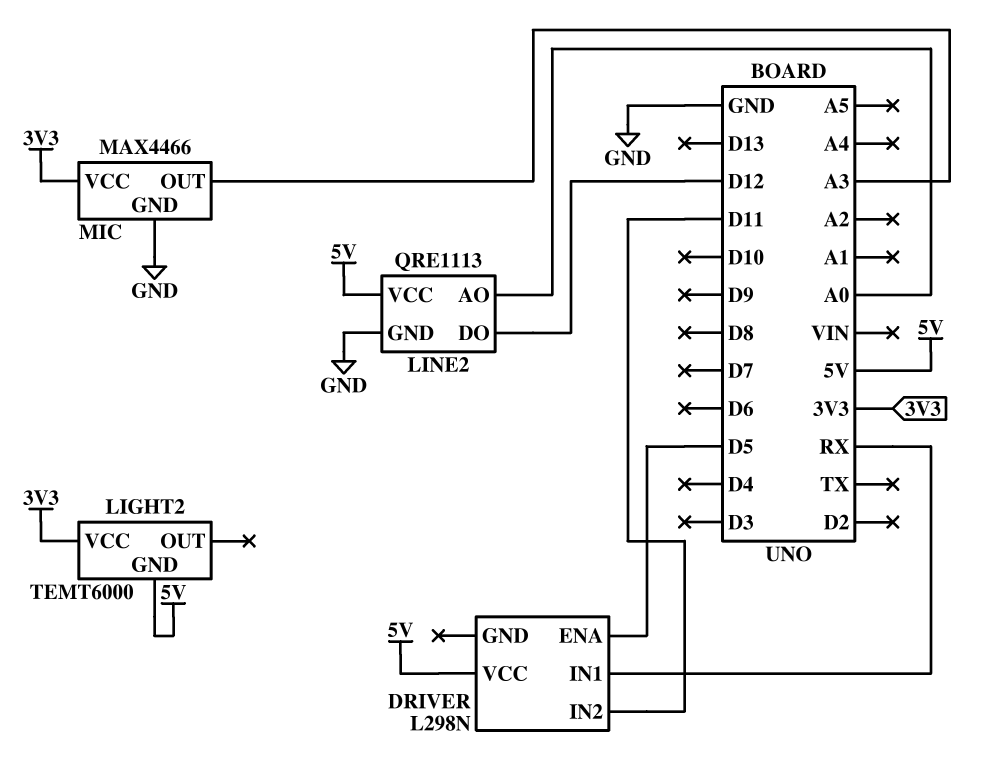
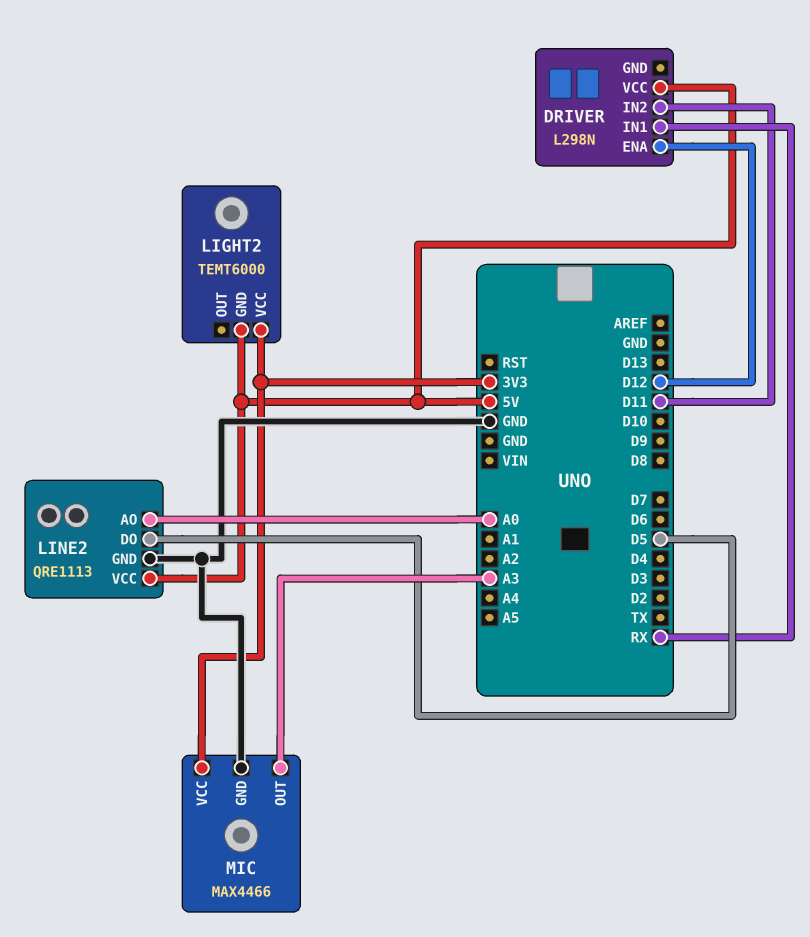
DRIVER pin ENA: D5 -> D12
LINE2 pin DO: D12 -> D5

